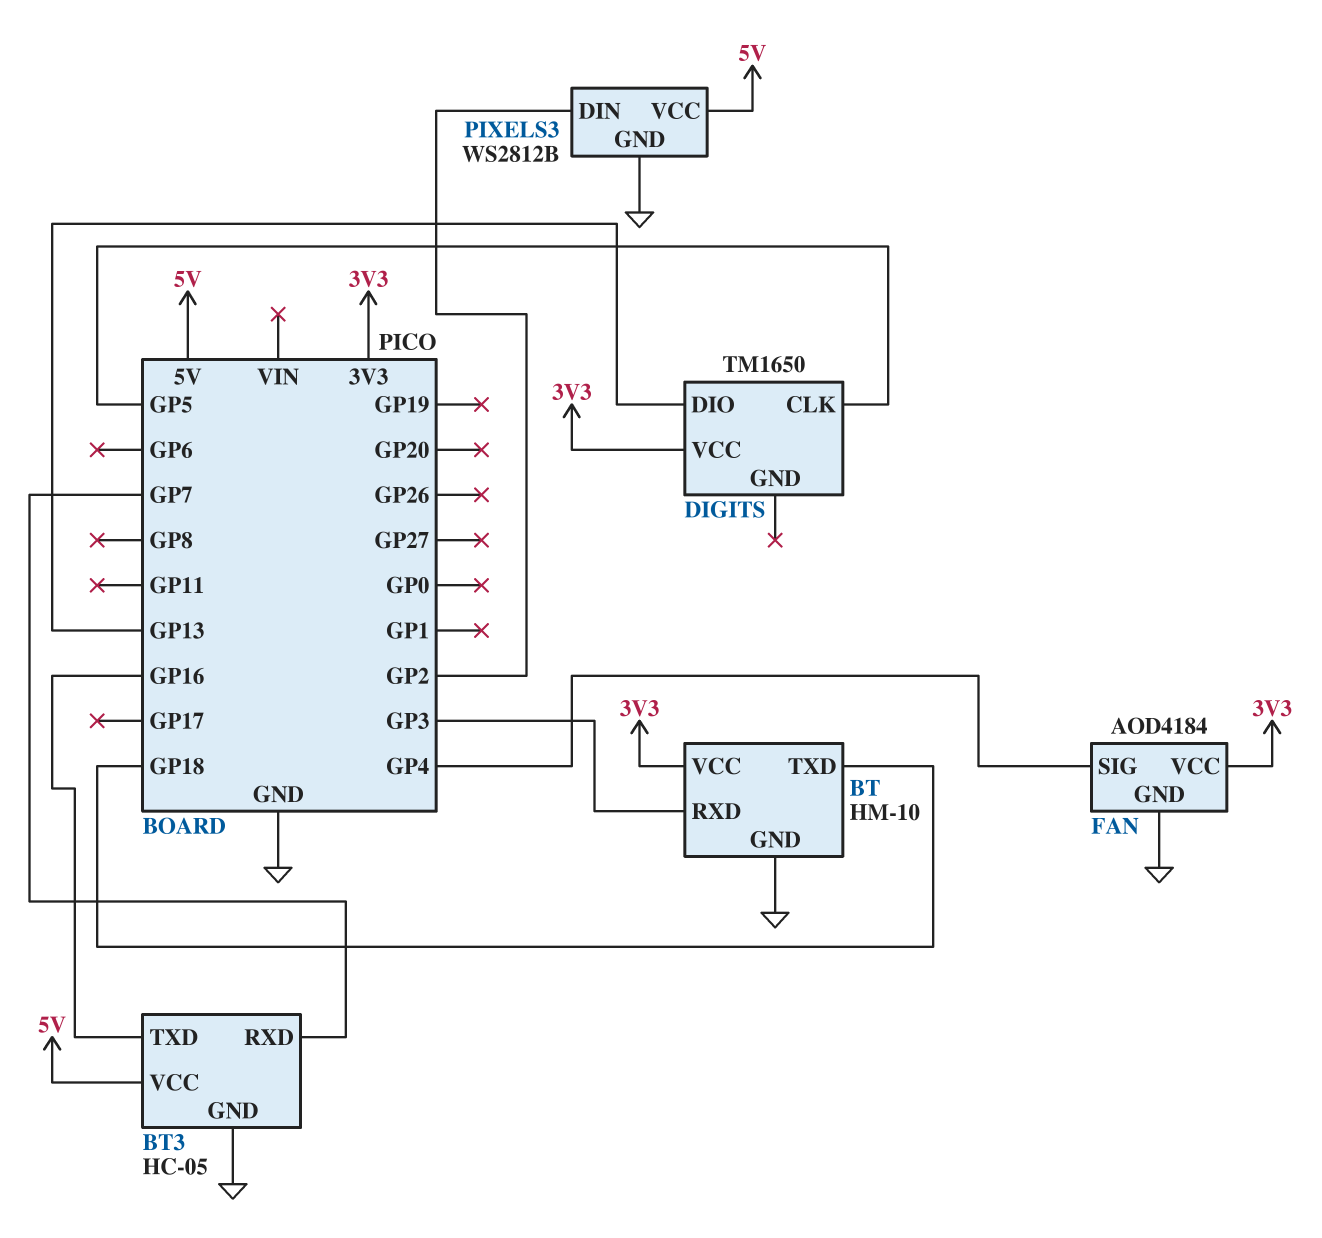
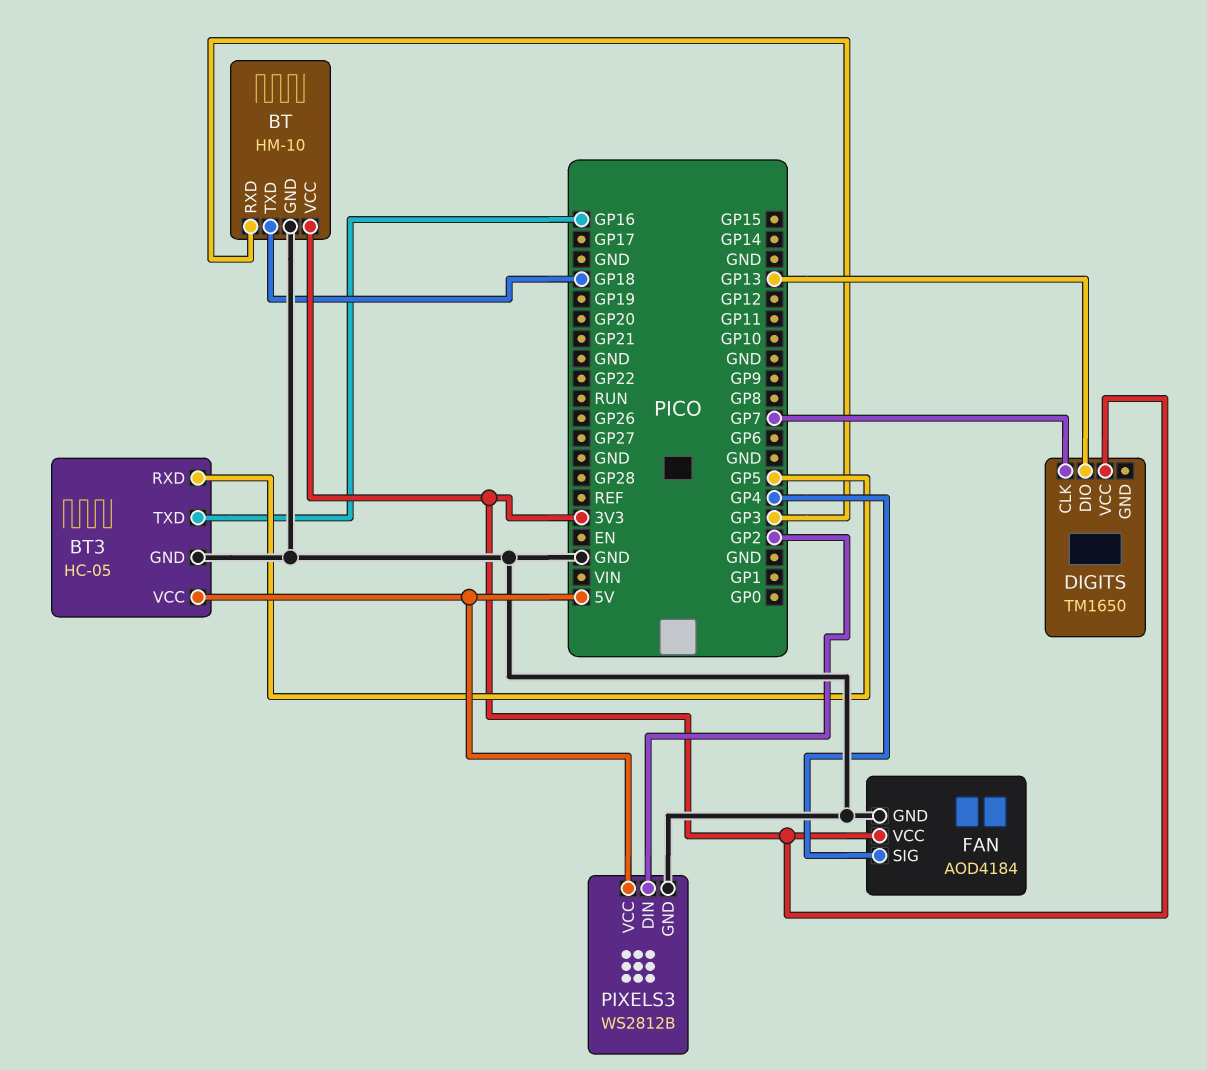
BT3 pin RXD: GP7 -> GP5
DIGITS pin CLK: GP5 -> GP7

